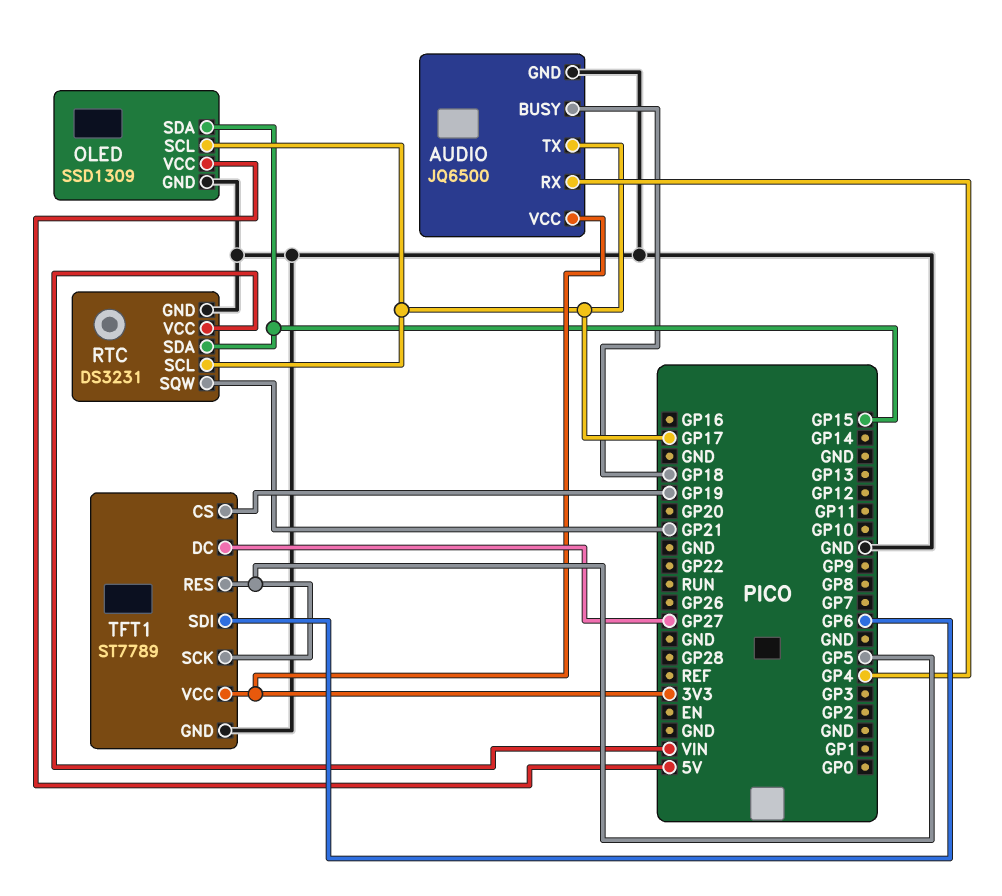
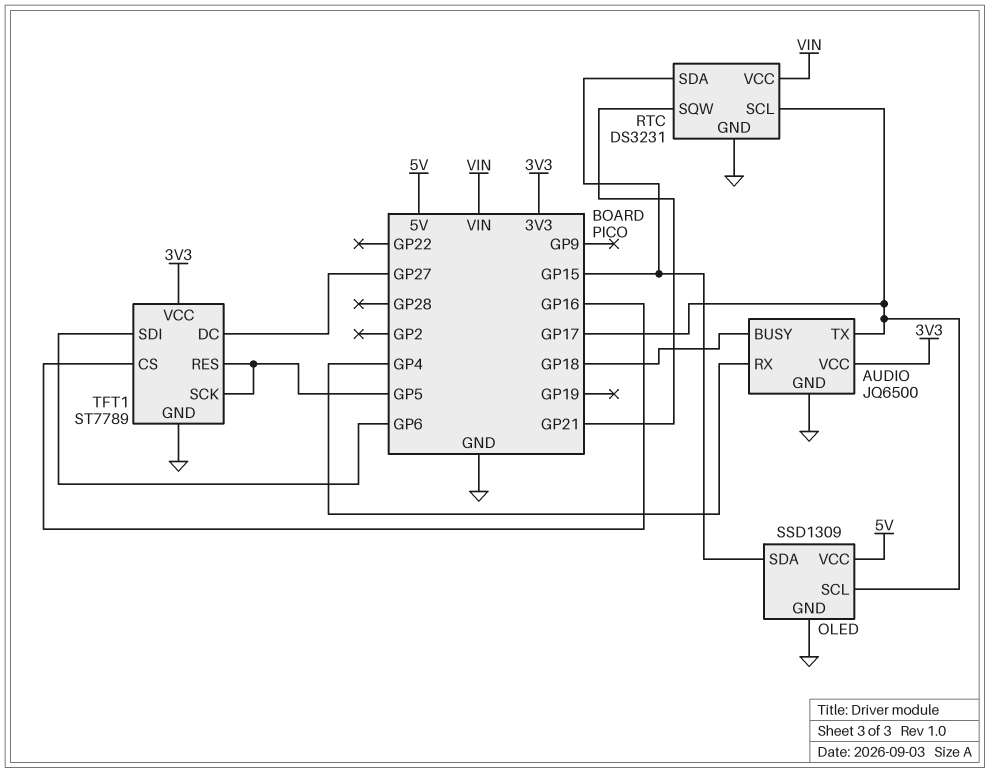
TFT1 pin CS: GP19 -> GP16

